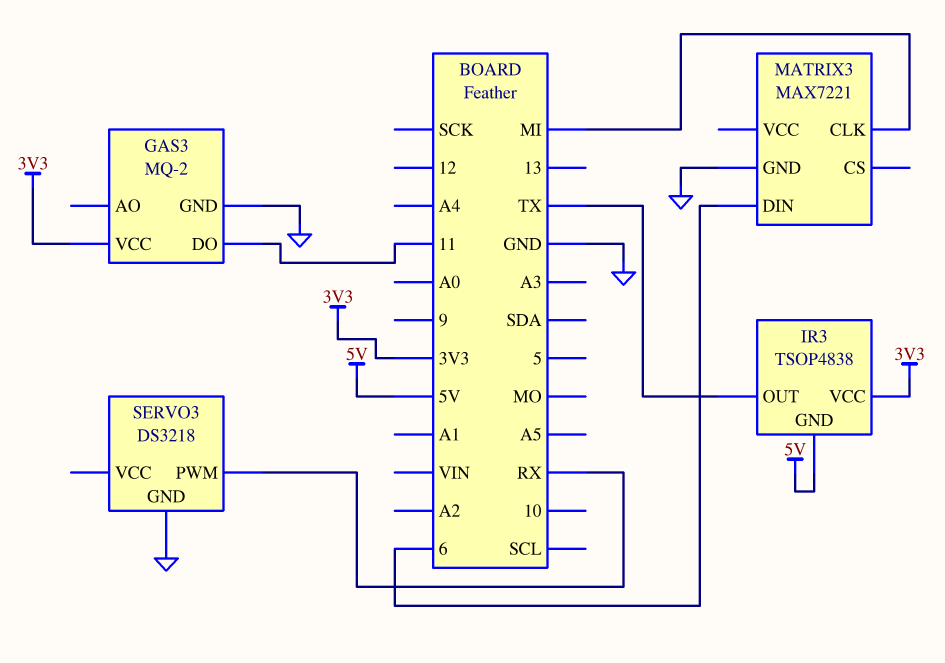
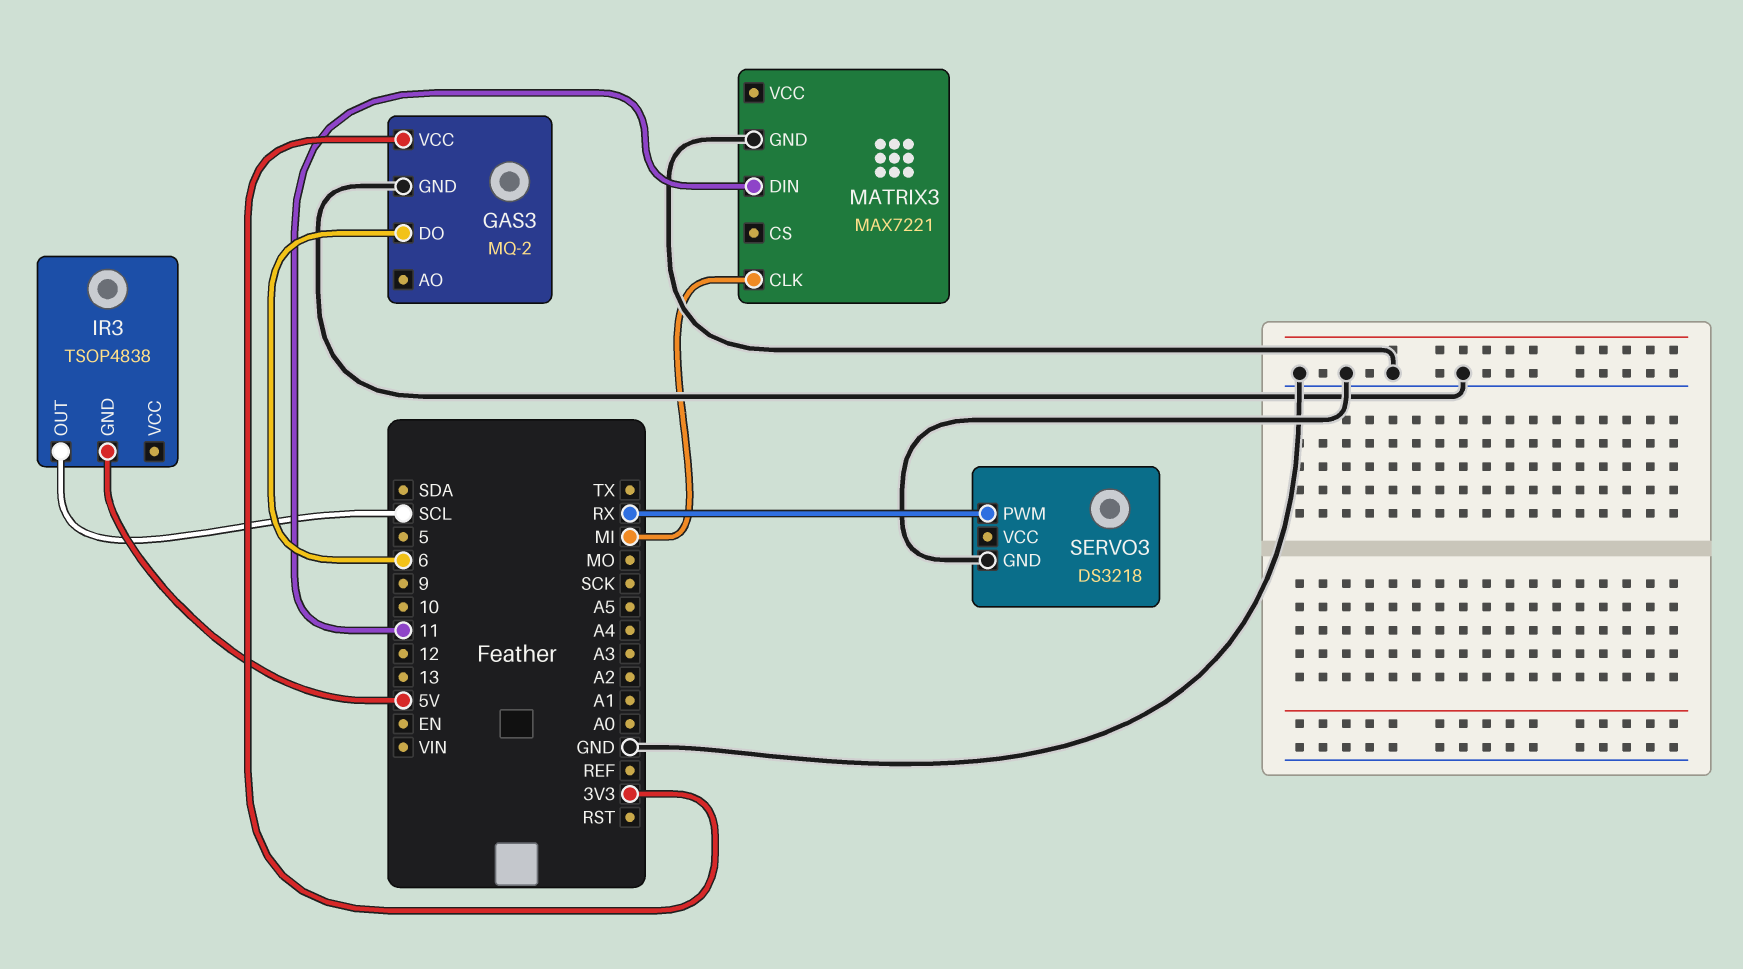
GAS3 pin DO: 11 -> 6
IR3 pin OUT: TX -> SCL
IR3 pin VCC: 3V3 -> none
MATRIX3 pin DIN: 6 -> 11

